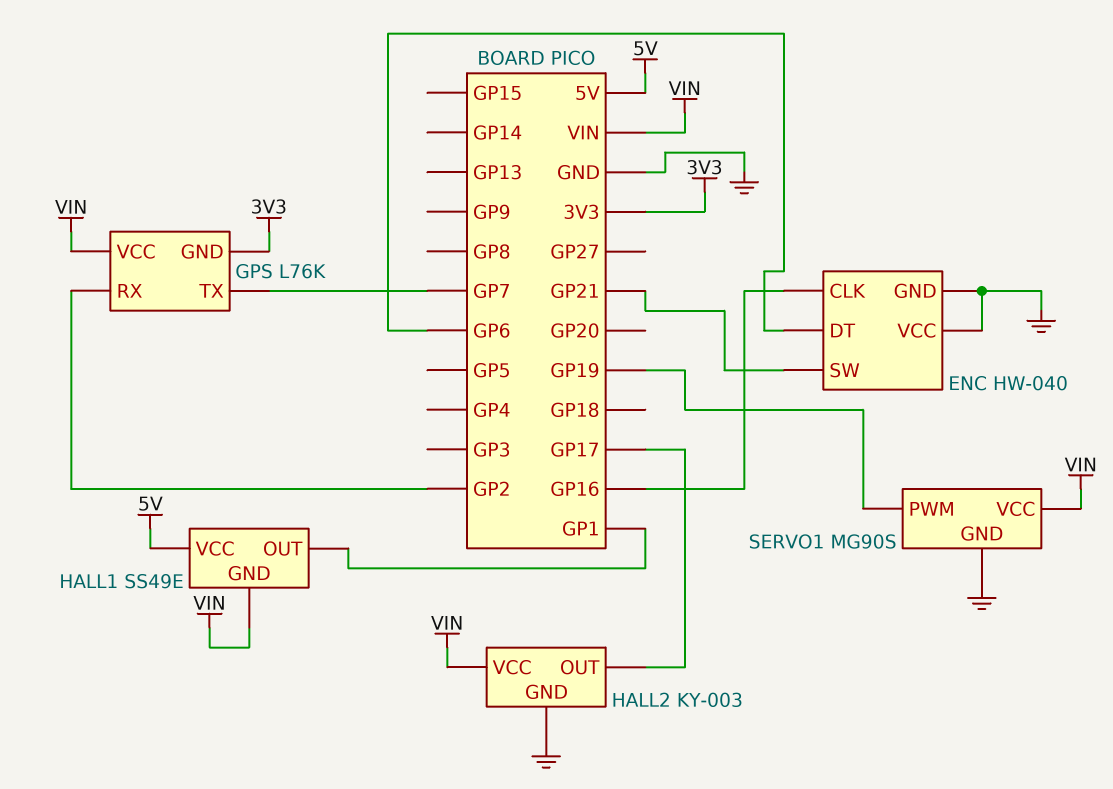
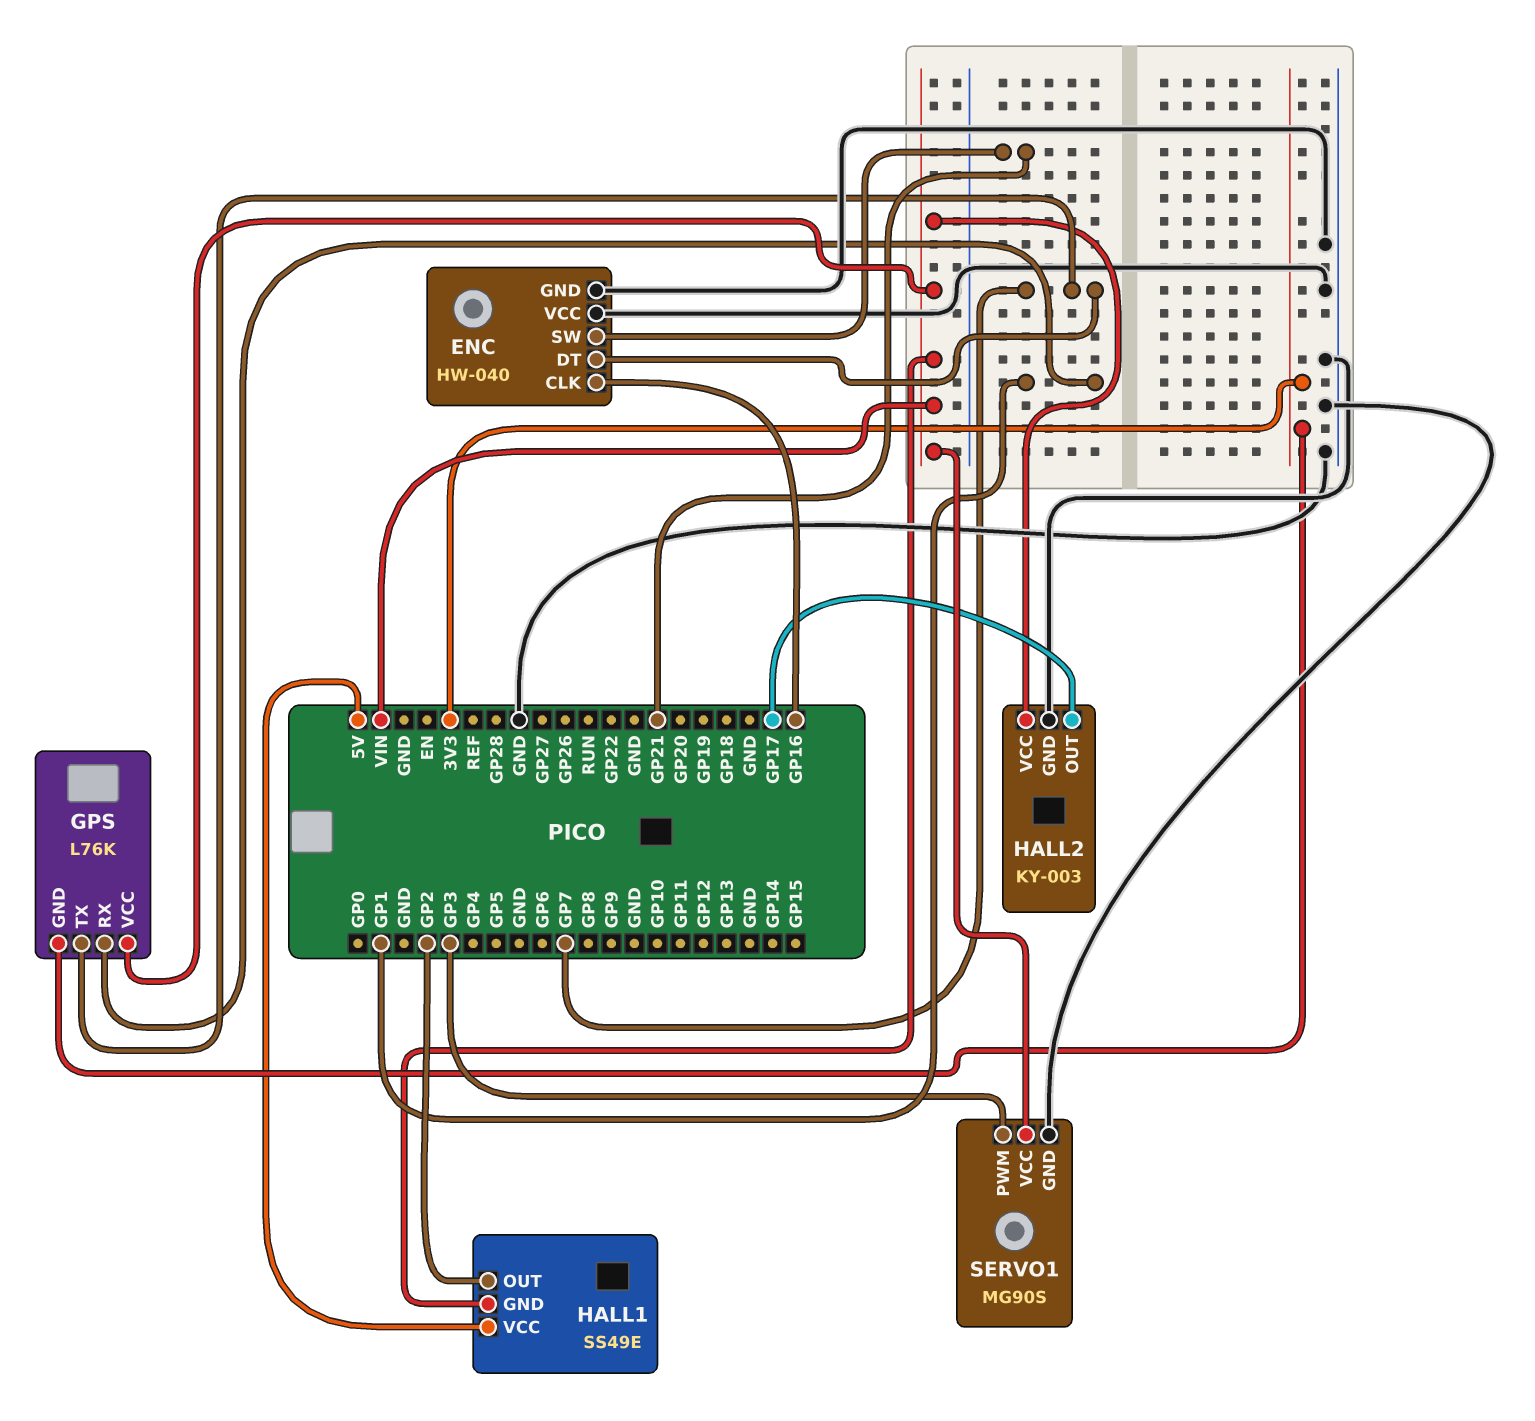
ENC pin DT: GP6 -> GP7
GPS pin RX: GP2 -> GP1
HALL1 pin OUT: GP1 -> GP2
SERVO1 pin PWM: GP19 -> GP3

